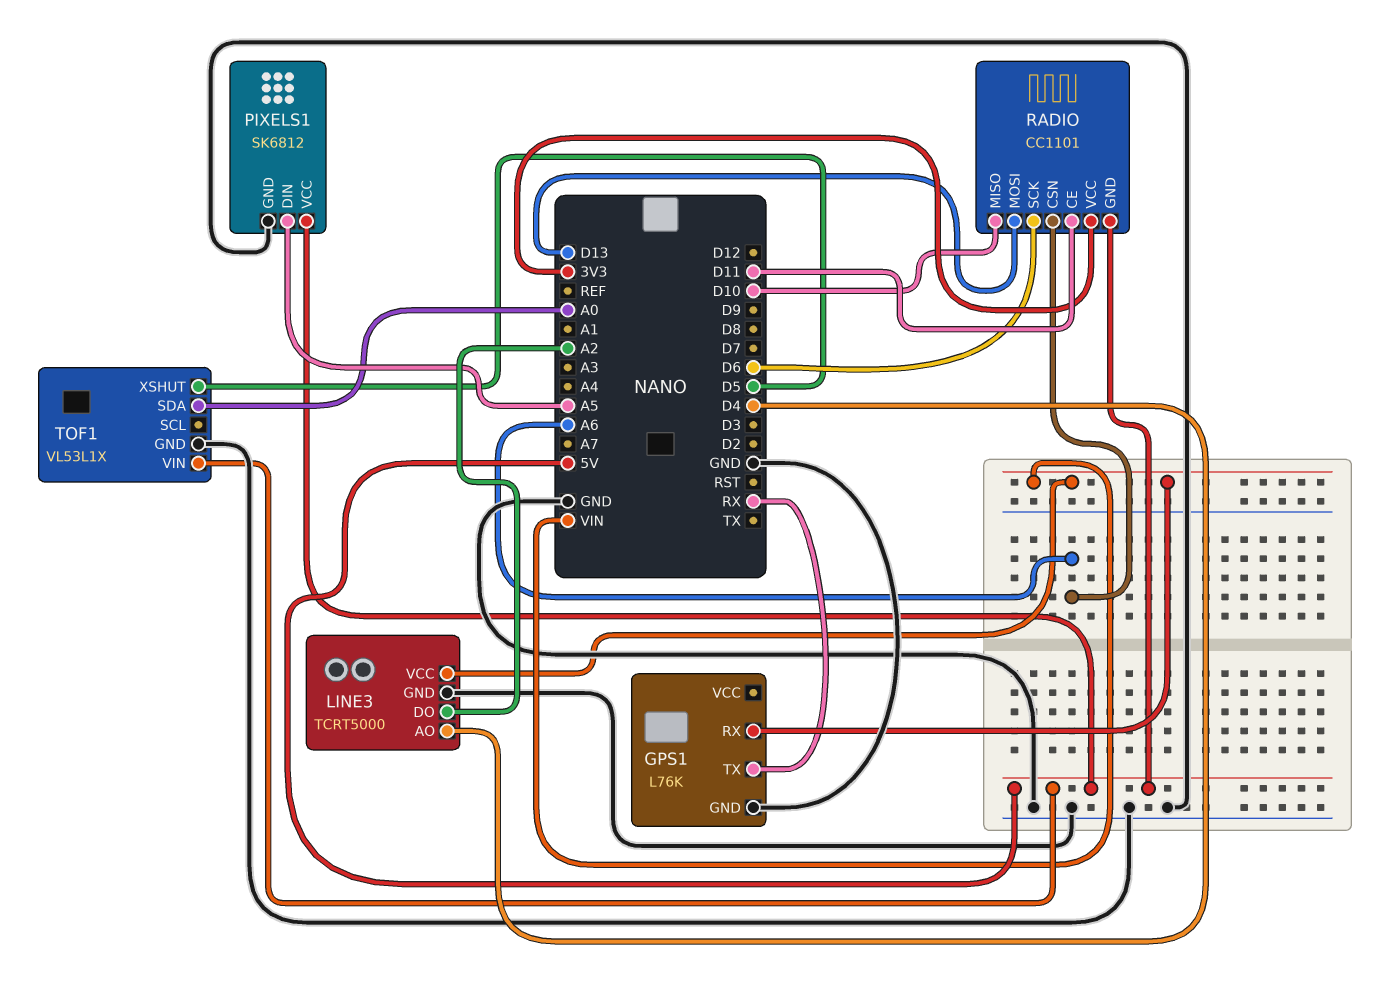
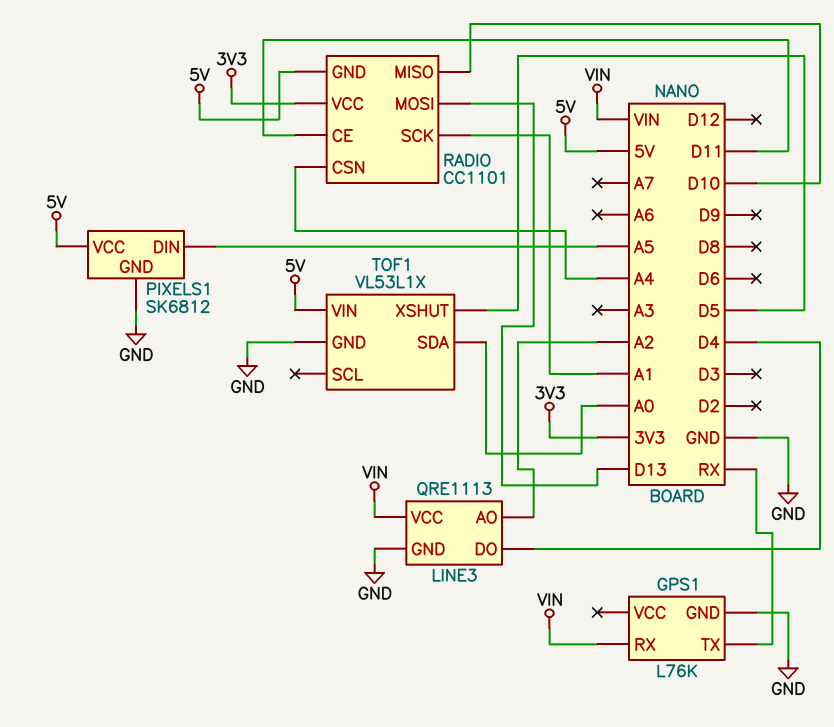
LINE3: TCRT5000 -> QRE1113
LINE3 pin AO: D4 -> A2
LINE3 pin DO: A2 -> D4
RADIO pin CSN: A6 -> A4
RADIO pin SCK: D6 -> A1

